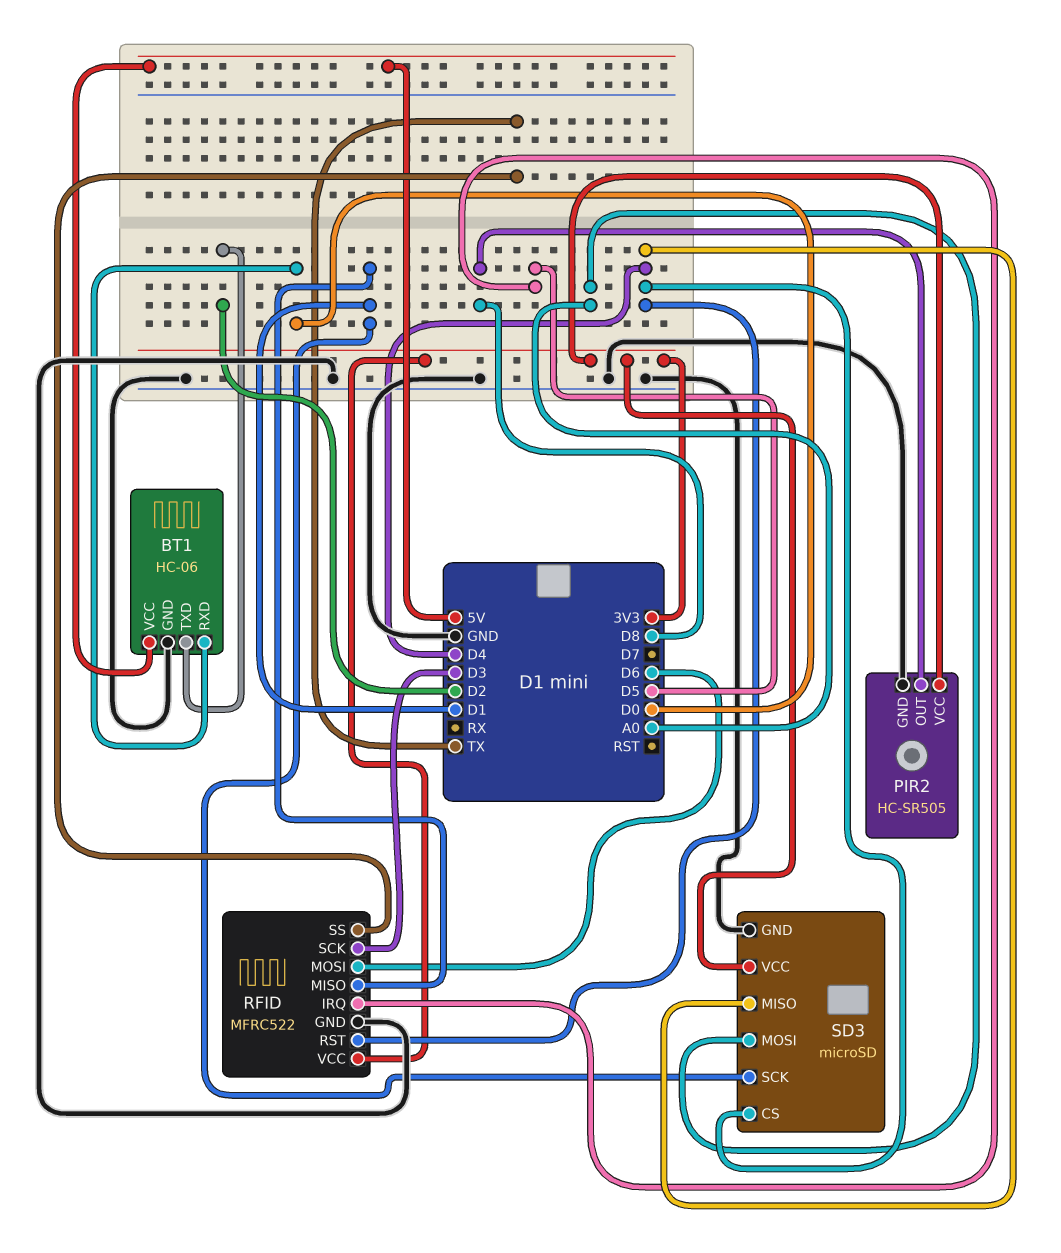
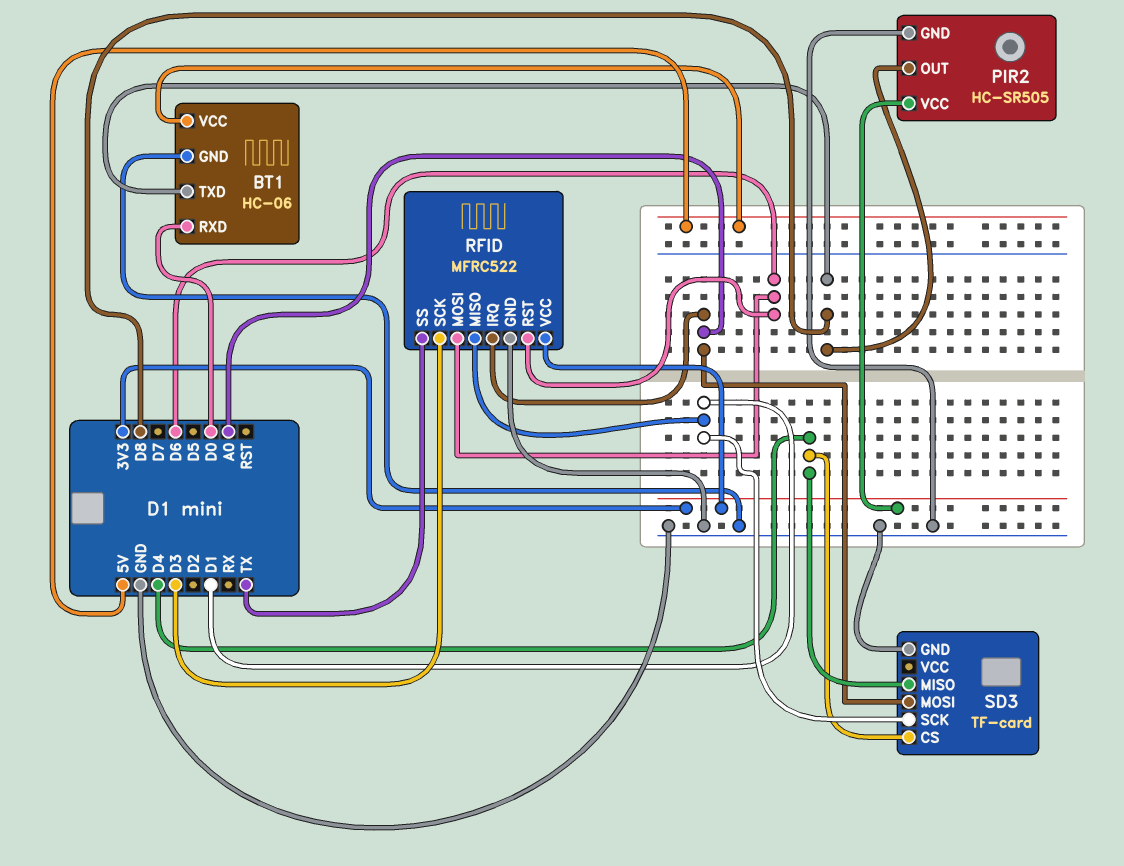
BT1 pin TXD: D2 -> D8
RFID pin IRQ: D5 -> A0
RFID pin RST: D4 -> D6
SD3: microSD -> TF-card
SD3 pin VCC: 3V3 -> none

